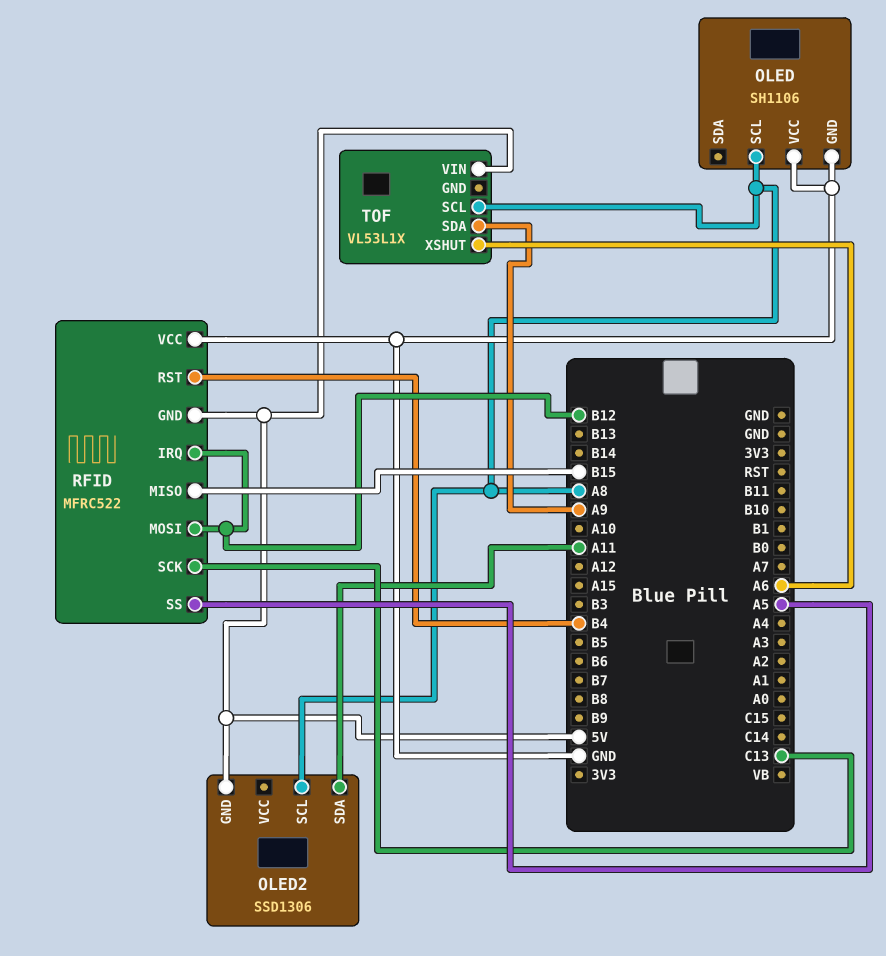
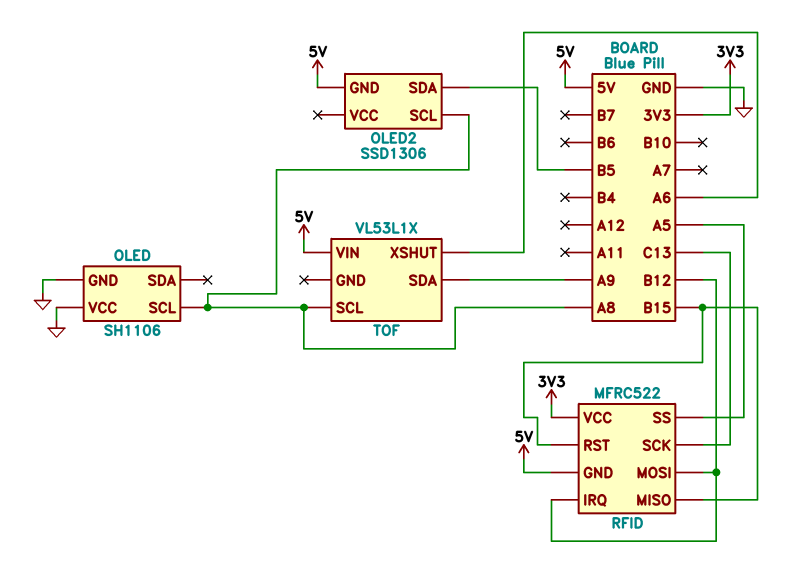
OLED2 pin SDA: A11 -> B5
RFID pin RST: B4 -> B15
RFID pin VCC: GND -> 3V3

